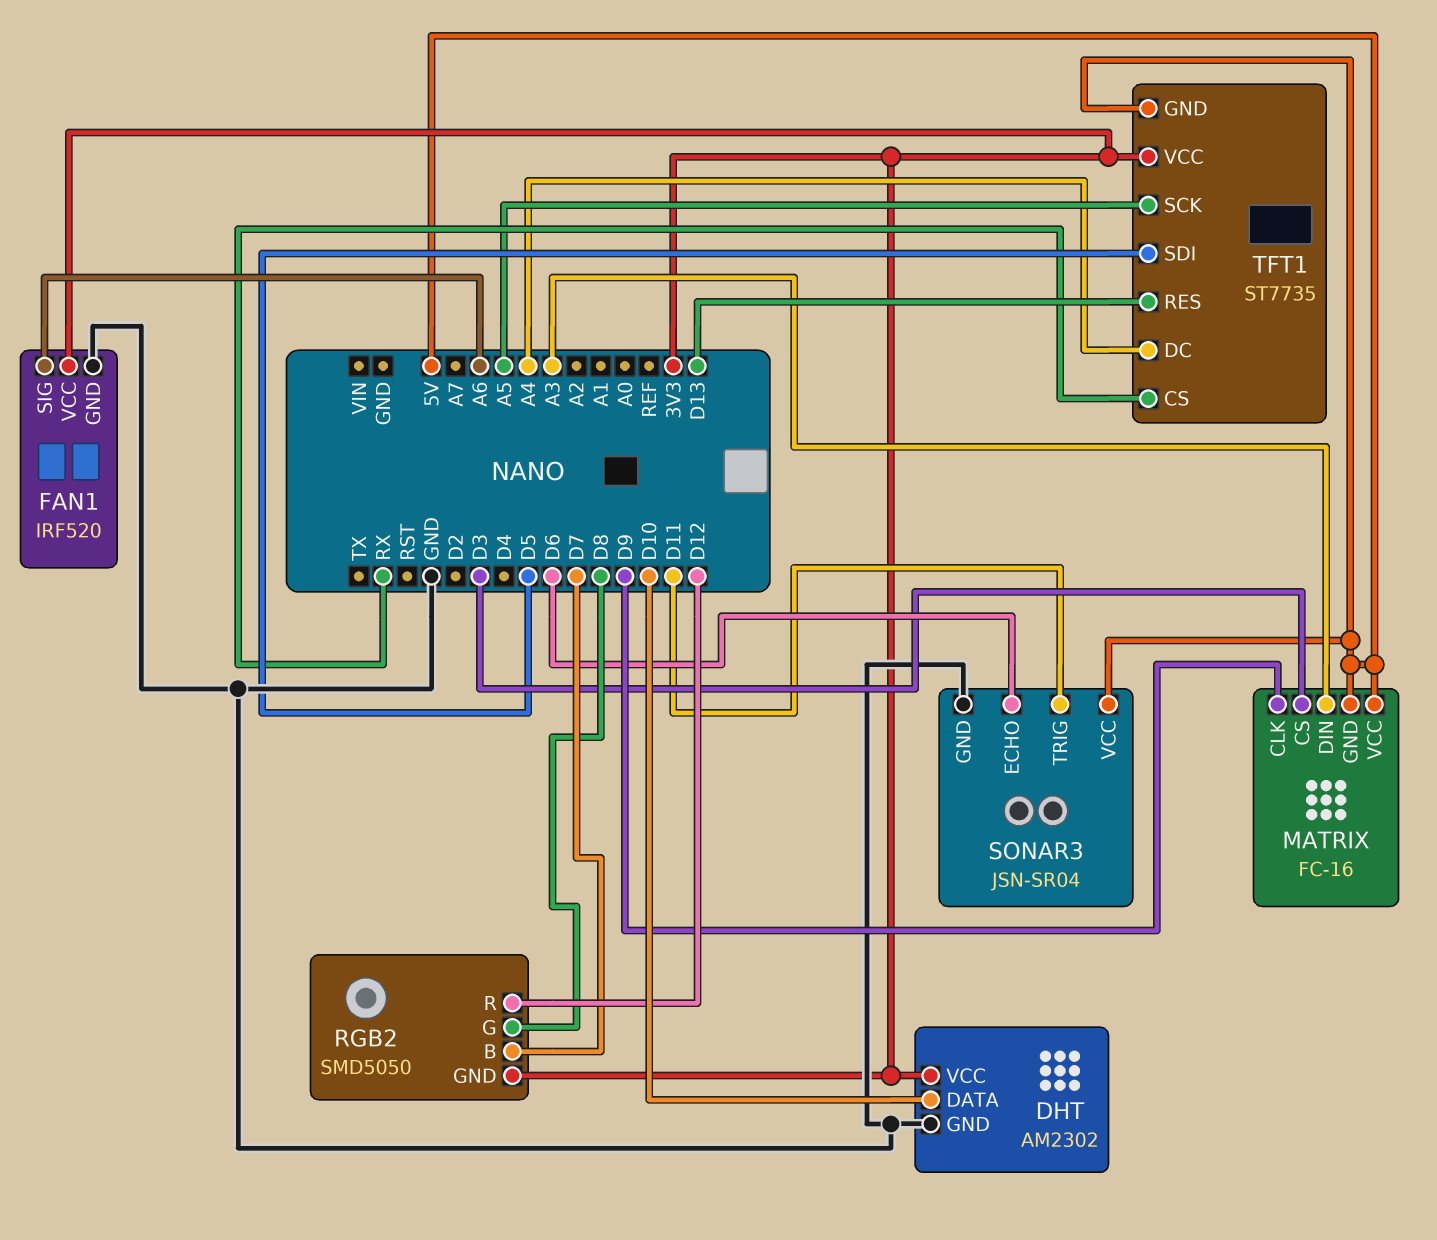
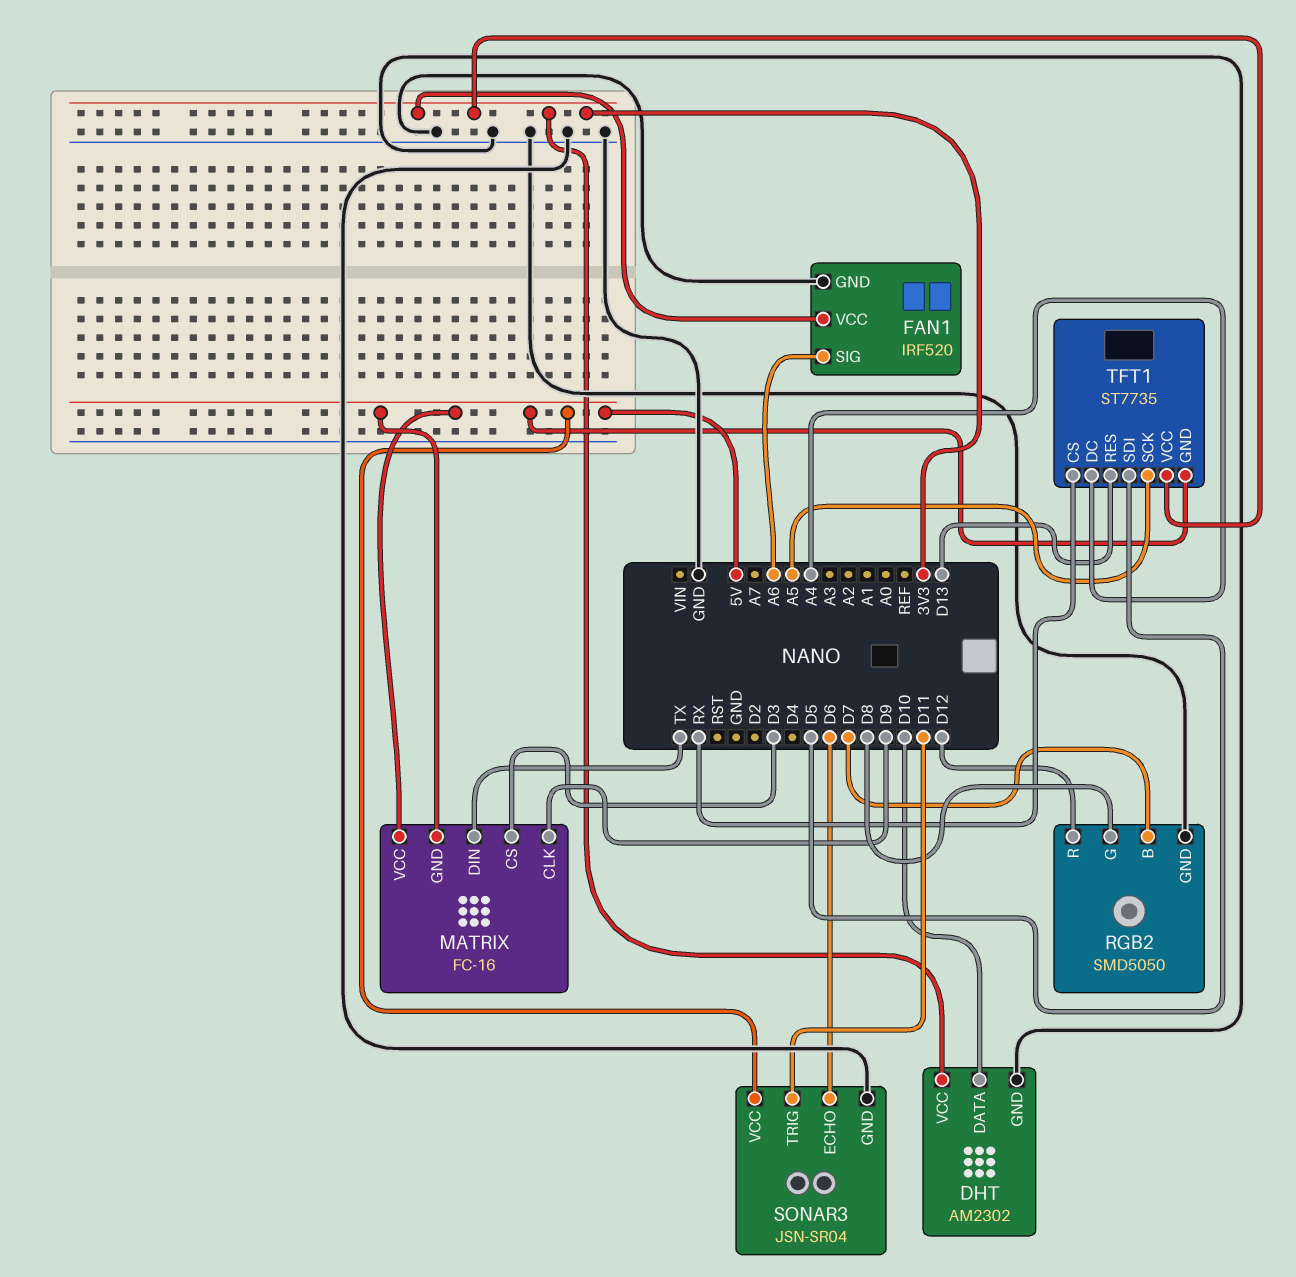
MATRIX pin DIN: A3 -> TX
RGB2 pin GND: 3V3 -> GND

